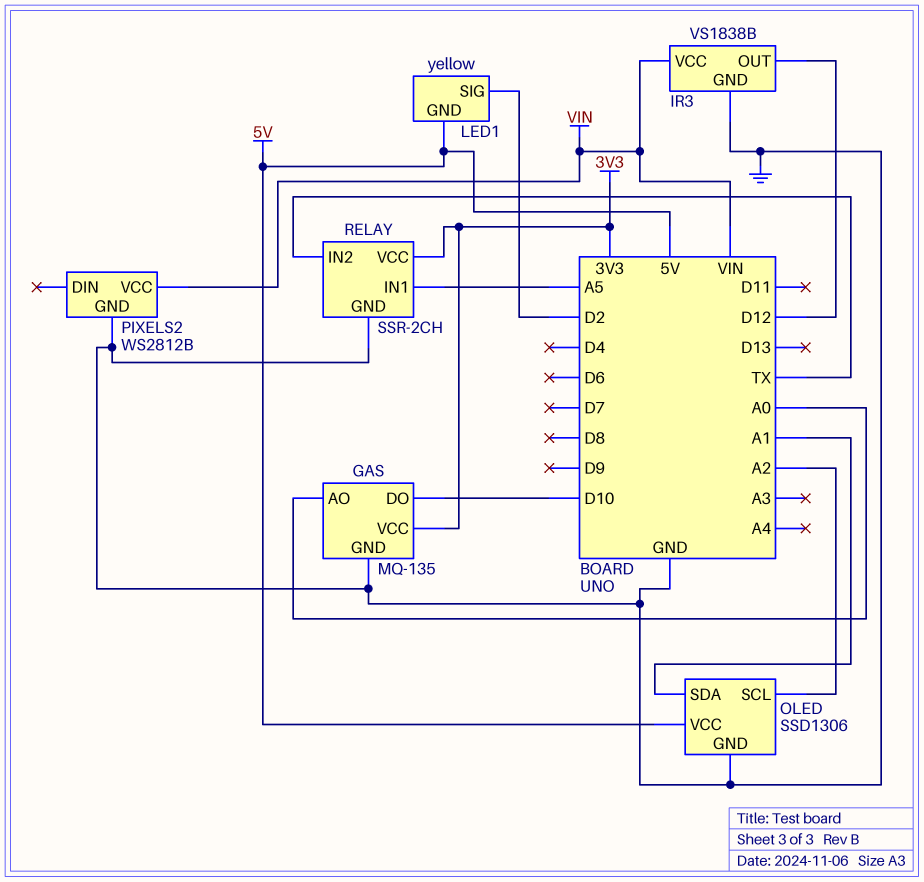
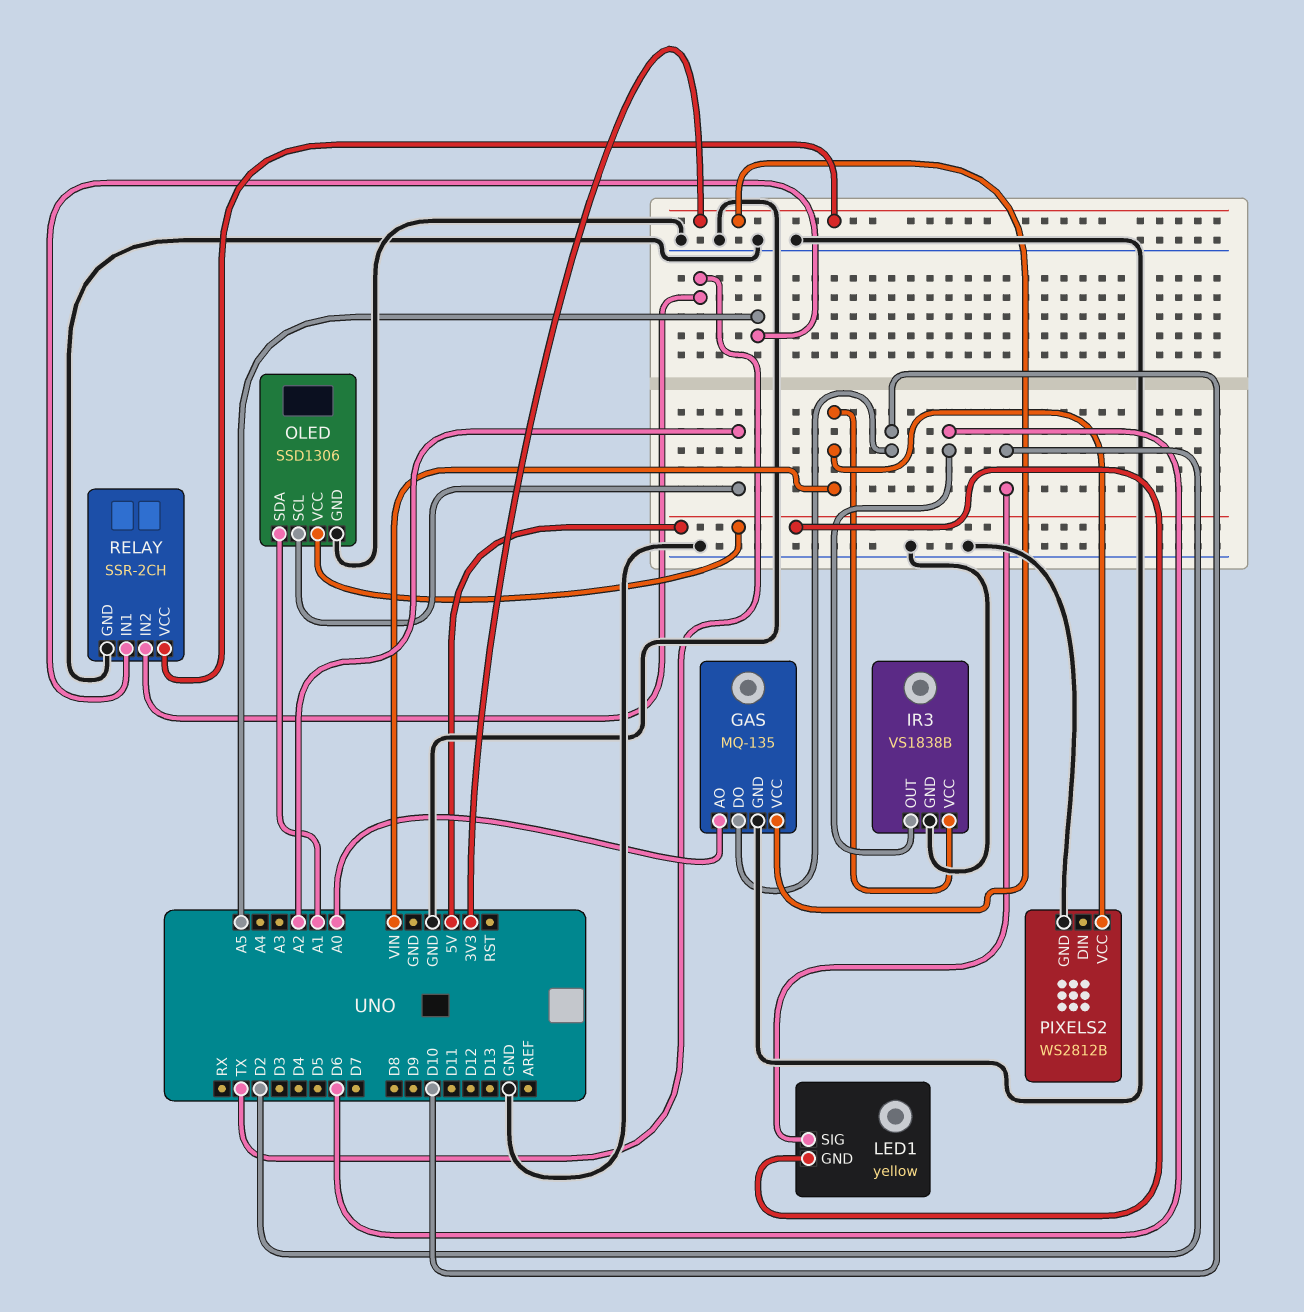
IR3 pin OUT: D12 -> D6

